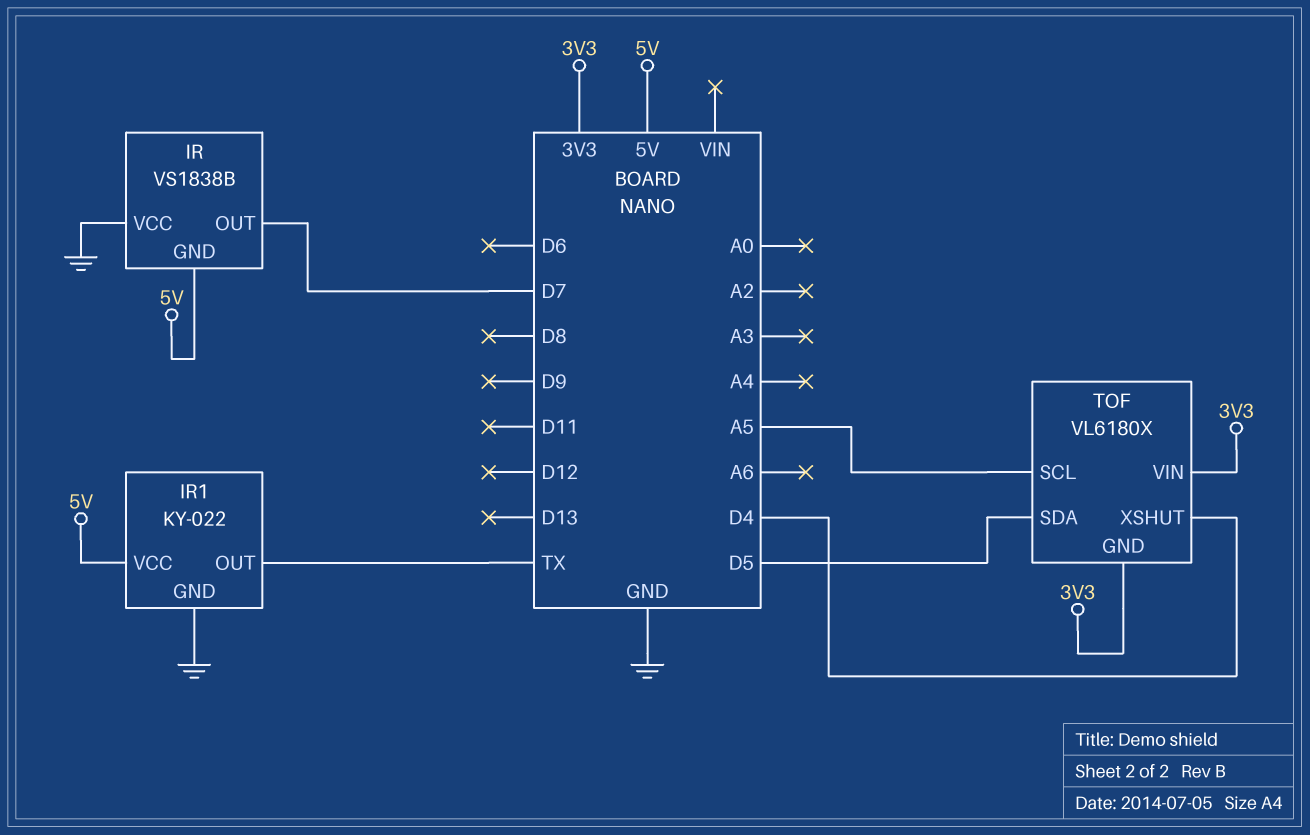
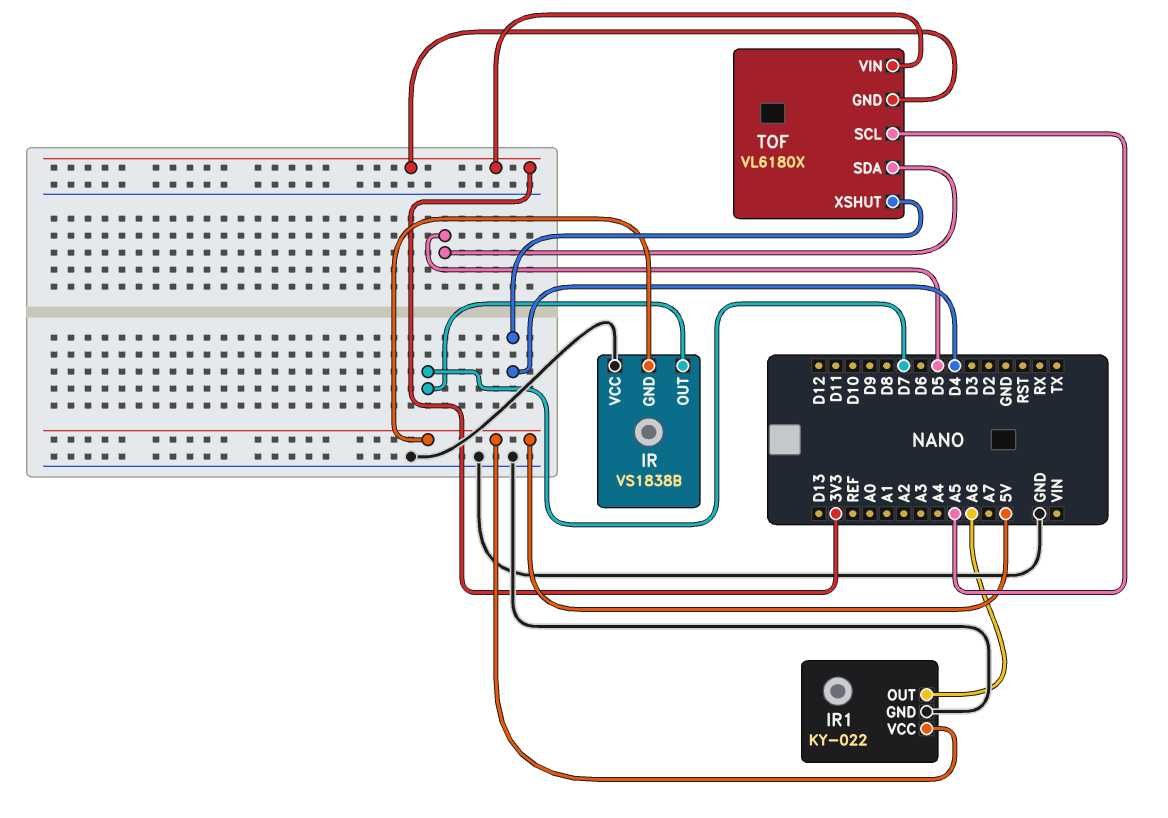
IR1 pin OUT: TX -> A6

